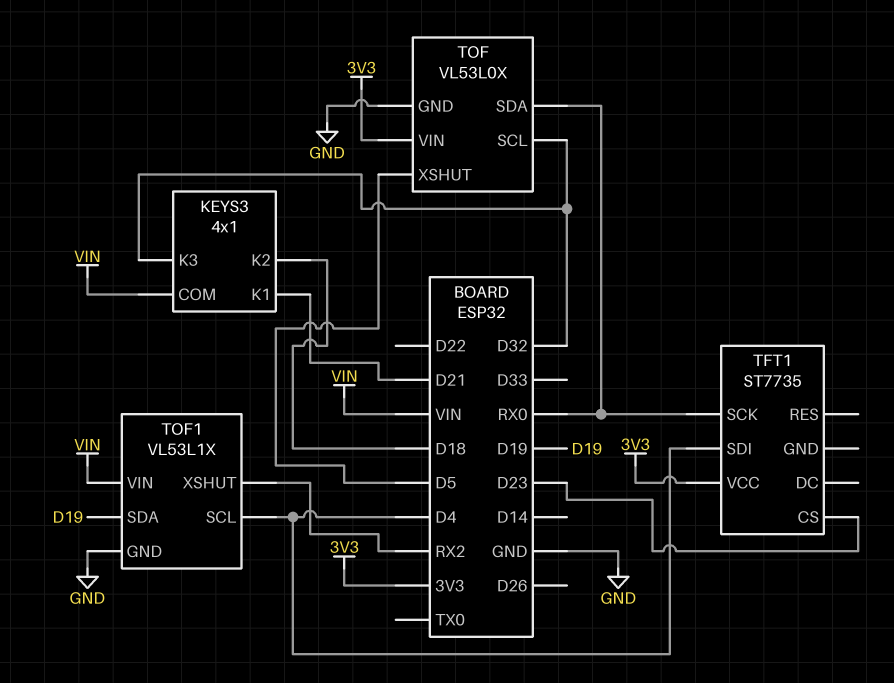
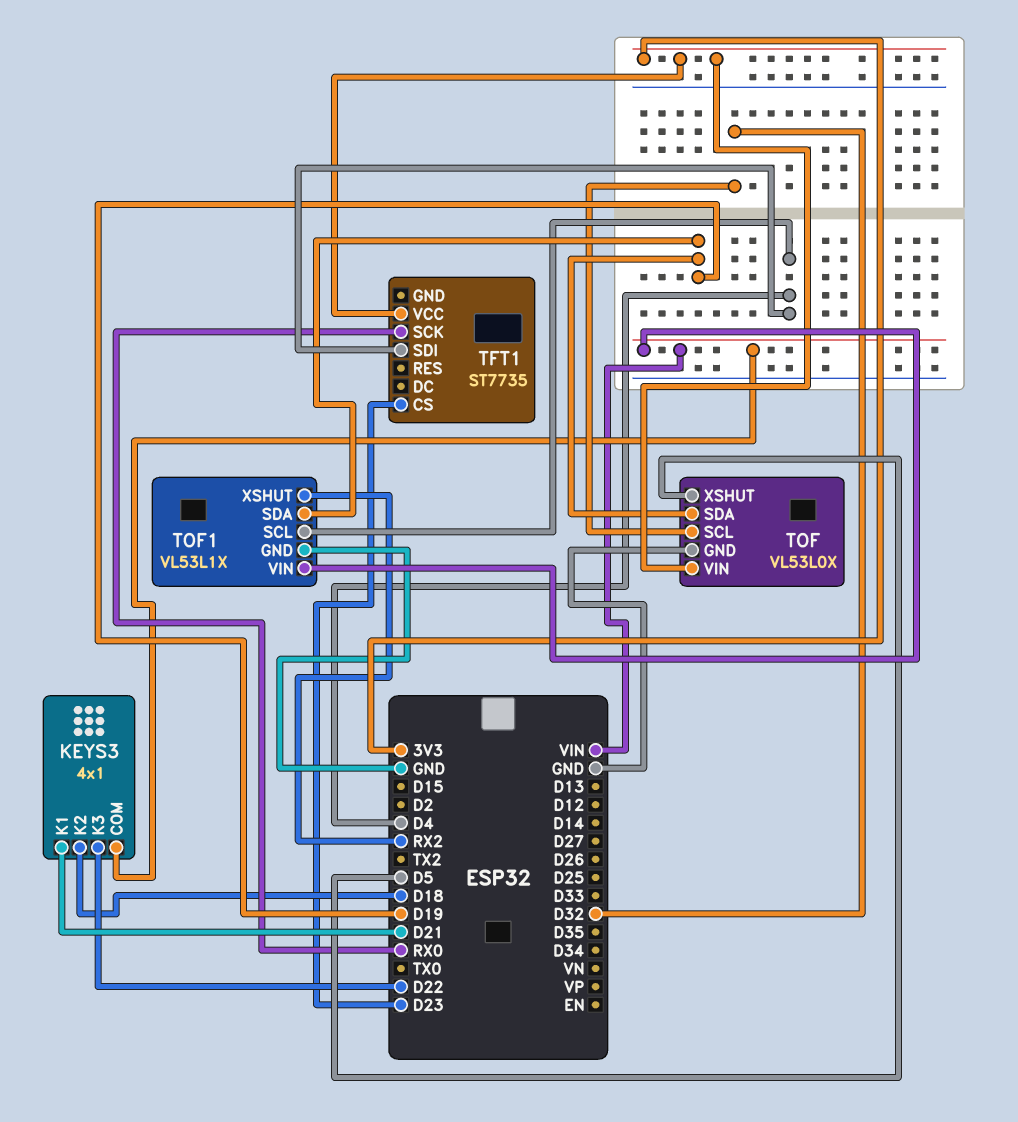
KEYS3 pin K3: D32 -> D22
TOF pin SDA: RX0 -> D19

